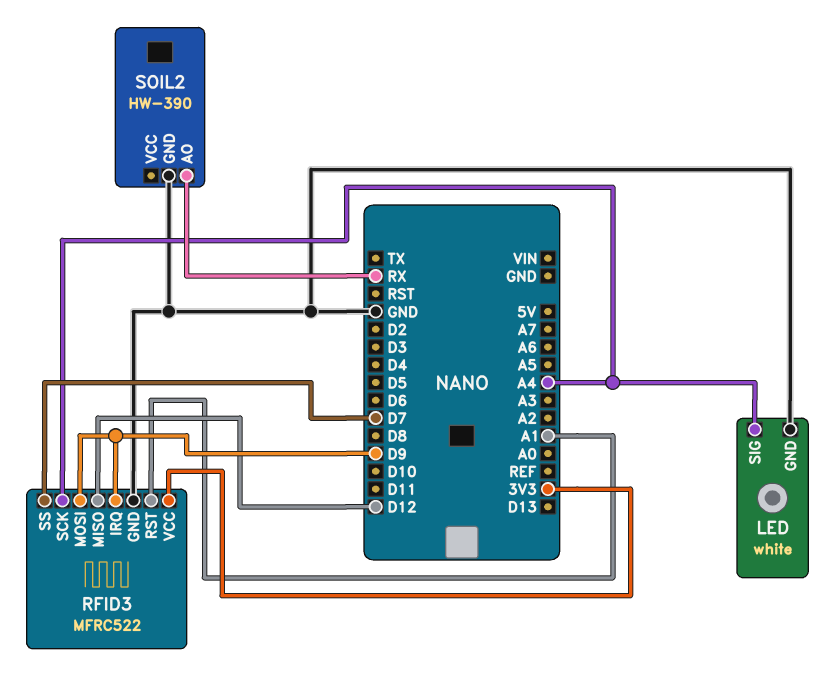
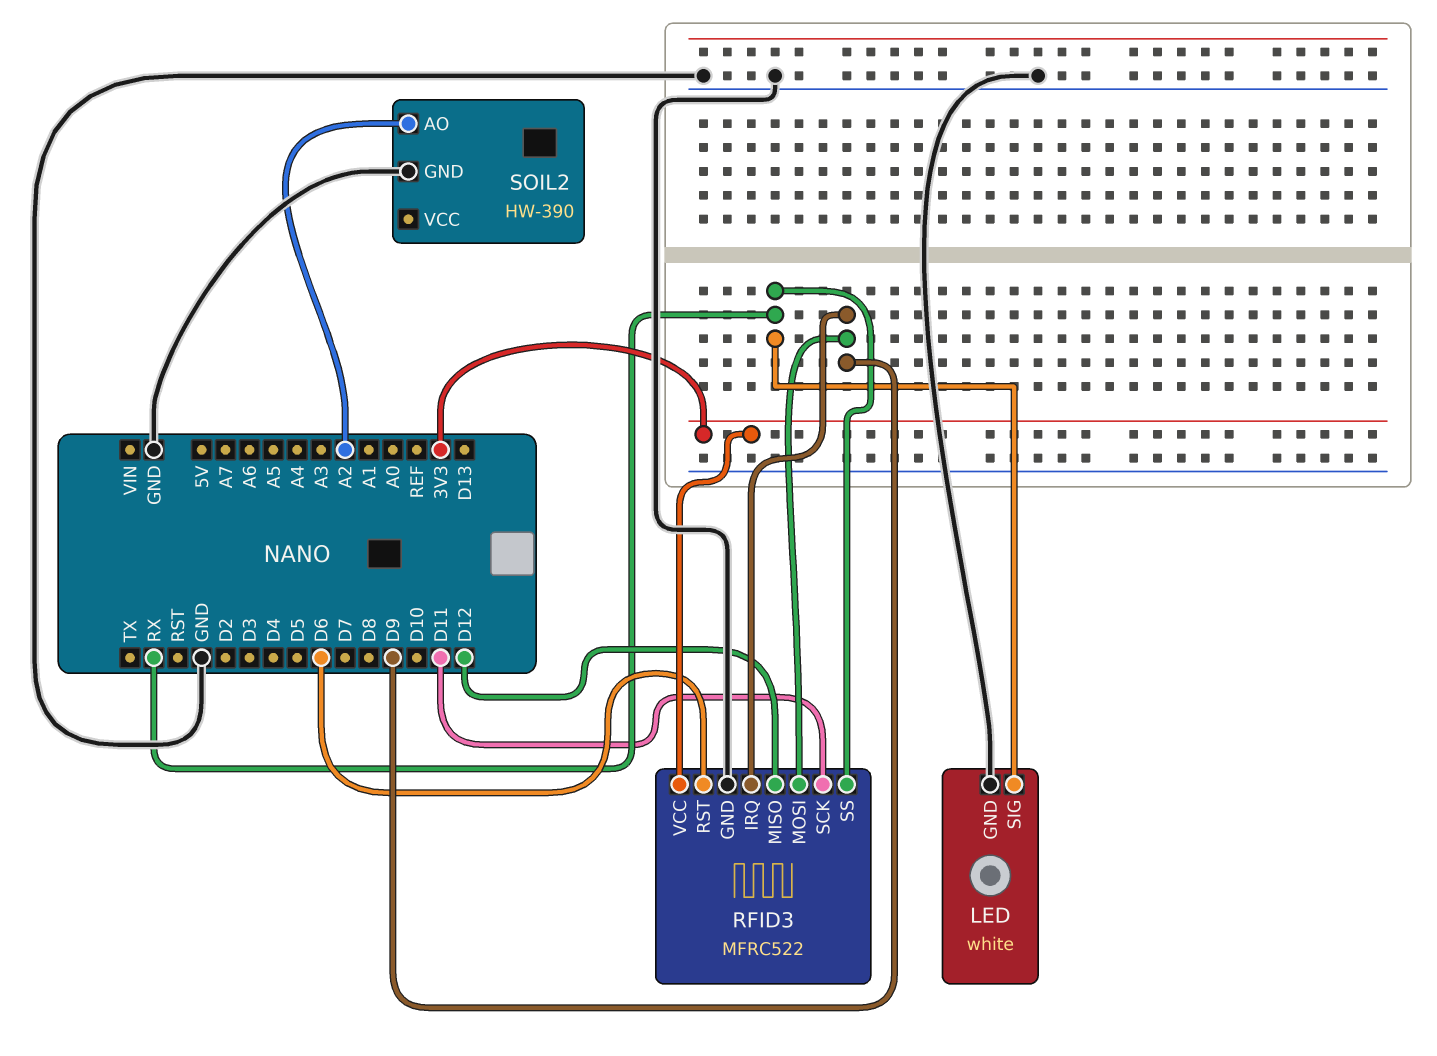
LED pin SIG: A4 -> RX
RFID3 pin RST: A1 -> D6
RFID3 pin SCK: A4 -> D11
RFID3 pin SS: D7 -> RX
SOIL2 pin AO: RX -> A2

